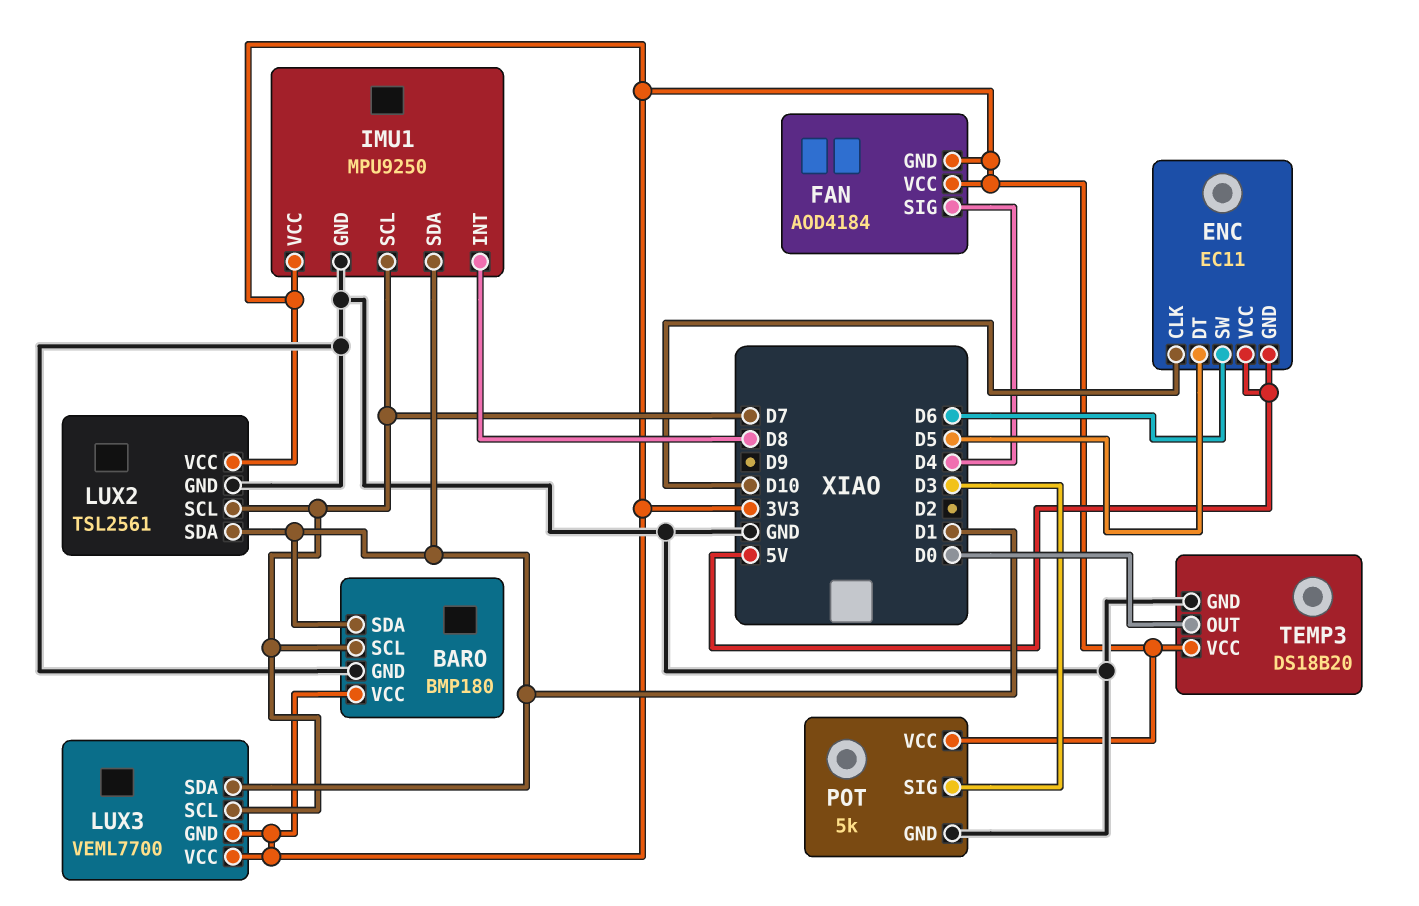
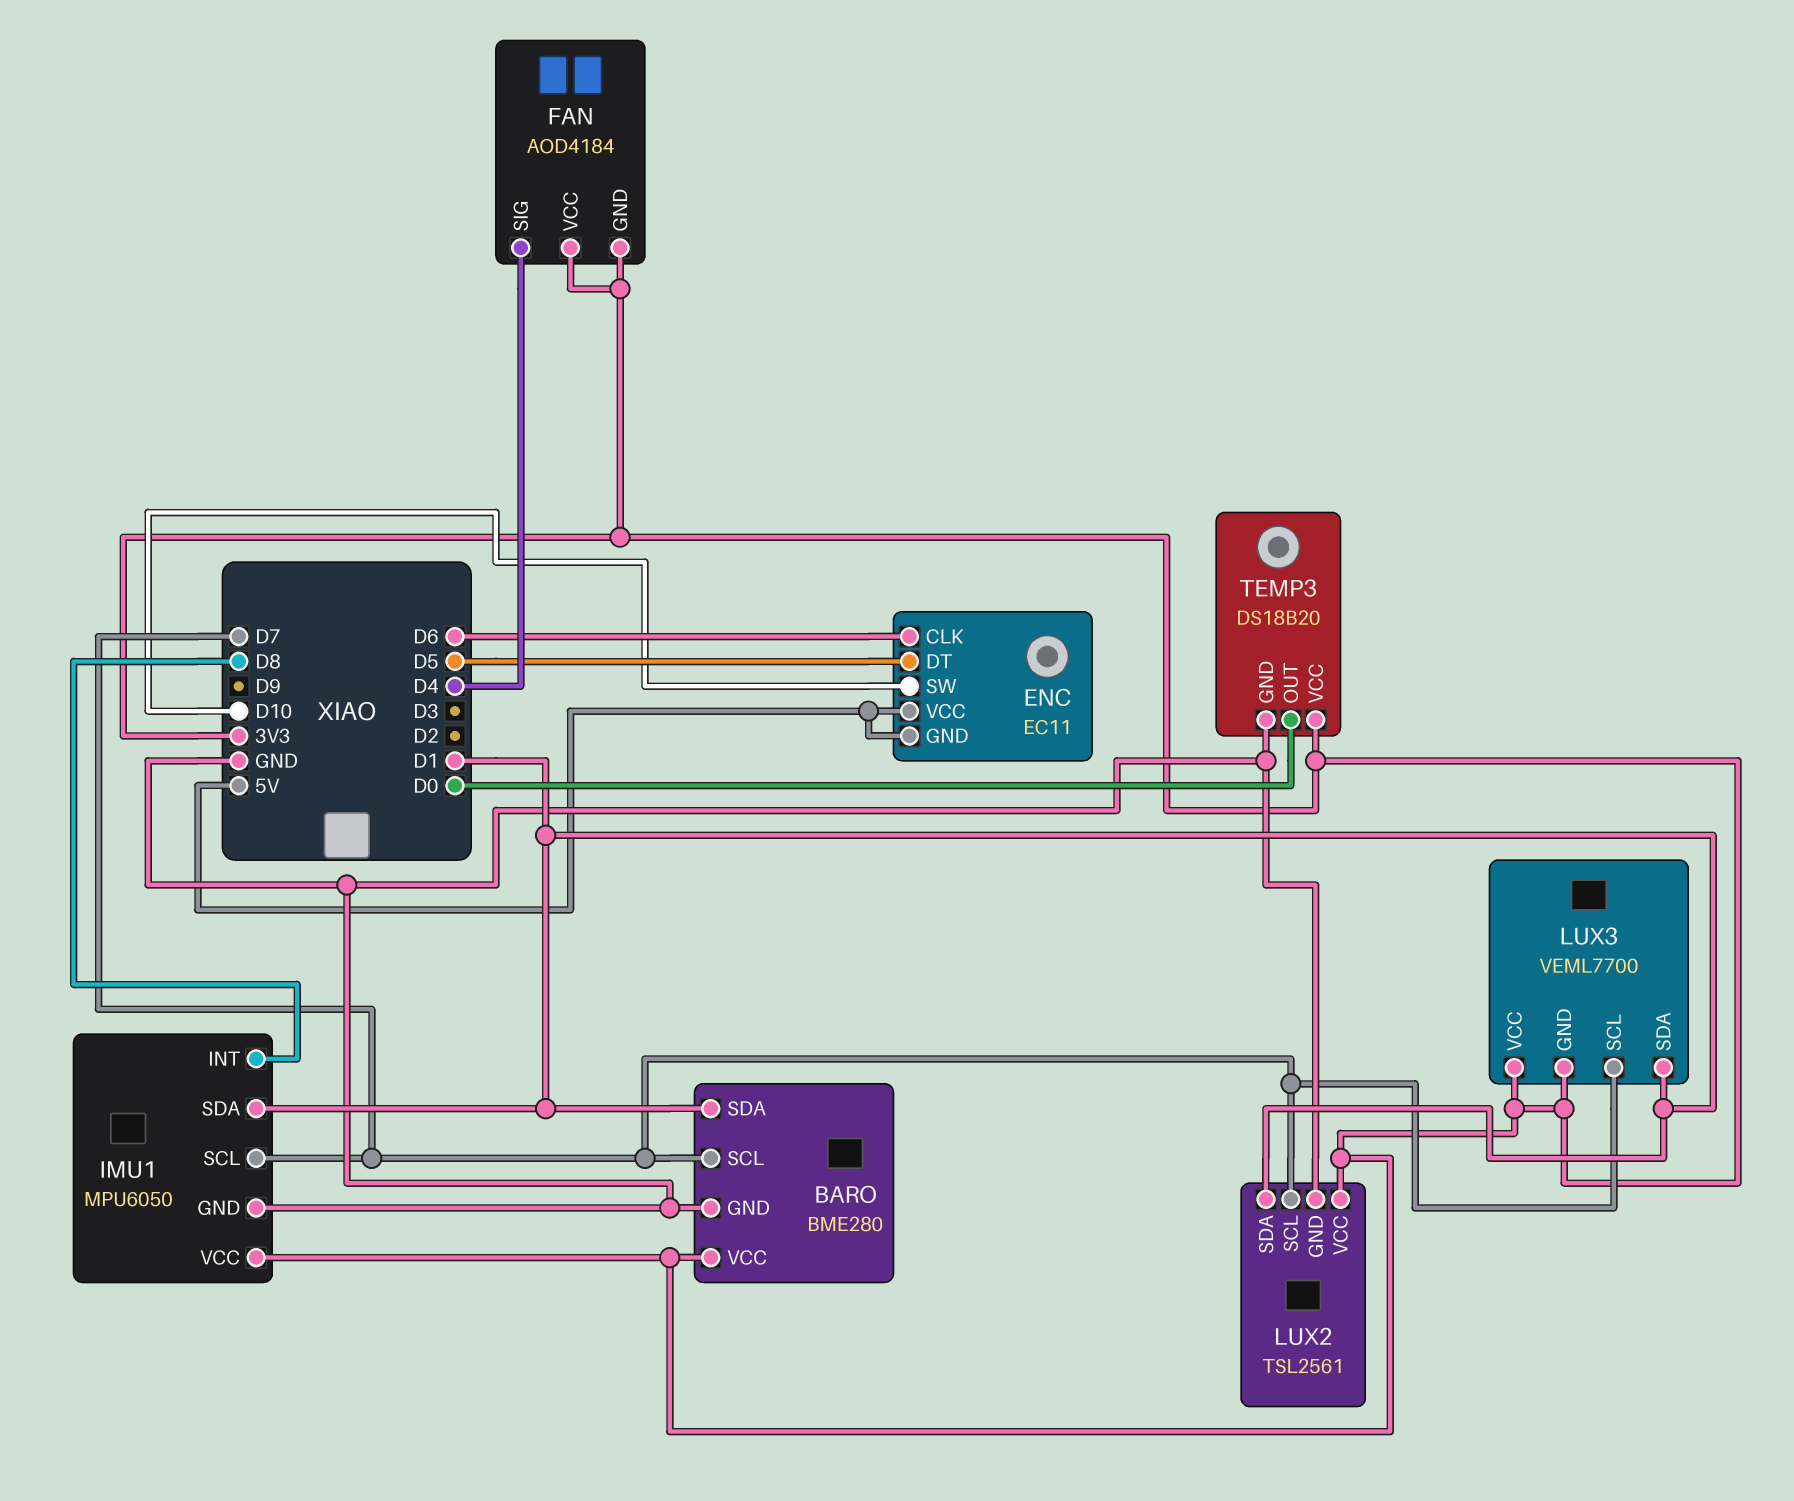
BARO: BMP180 -> BME280
ENC pin CLK: D10 -> D6
ENC pin SW: D6 -> D10
IMU1: MPU9250 -> MPU6050
POT: 5k -> none
POT pin GND: GND -> none
POT pin SIG: D3 -> none
POT pin VCC: 3V3 -> none

